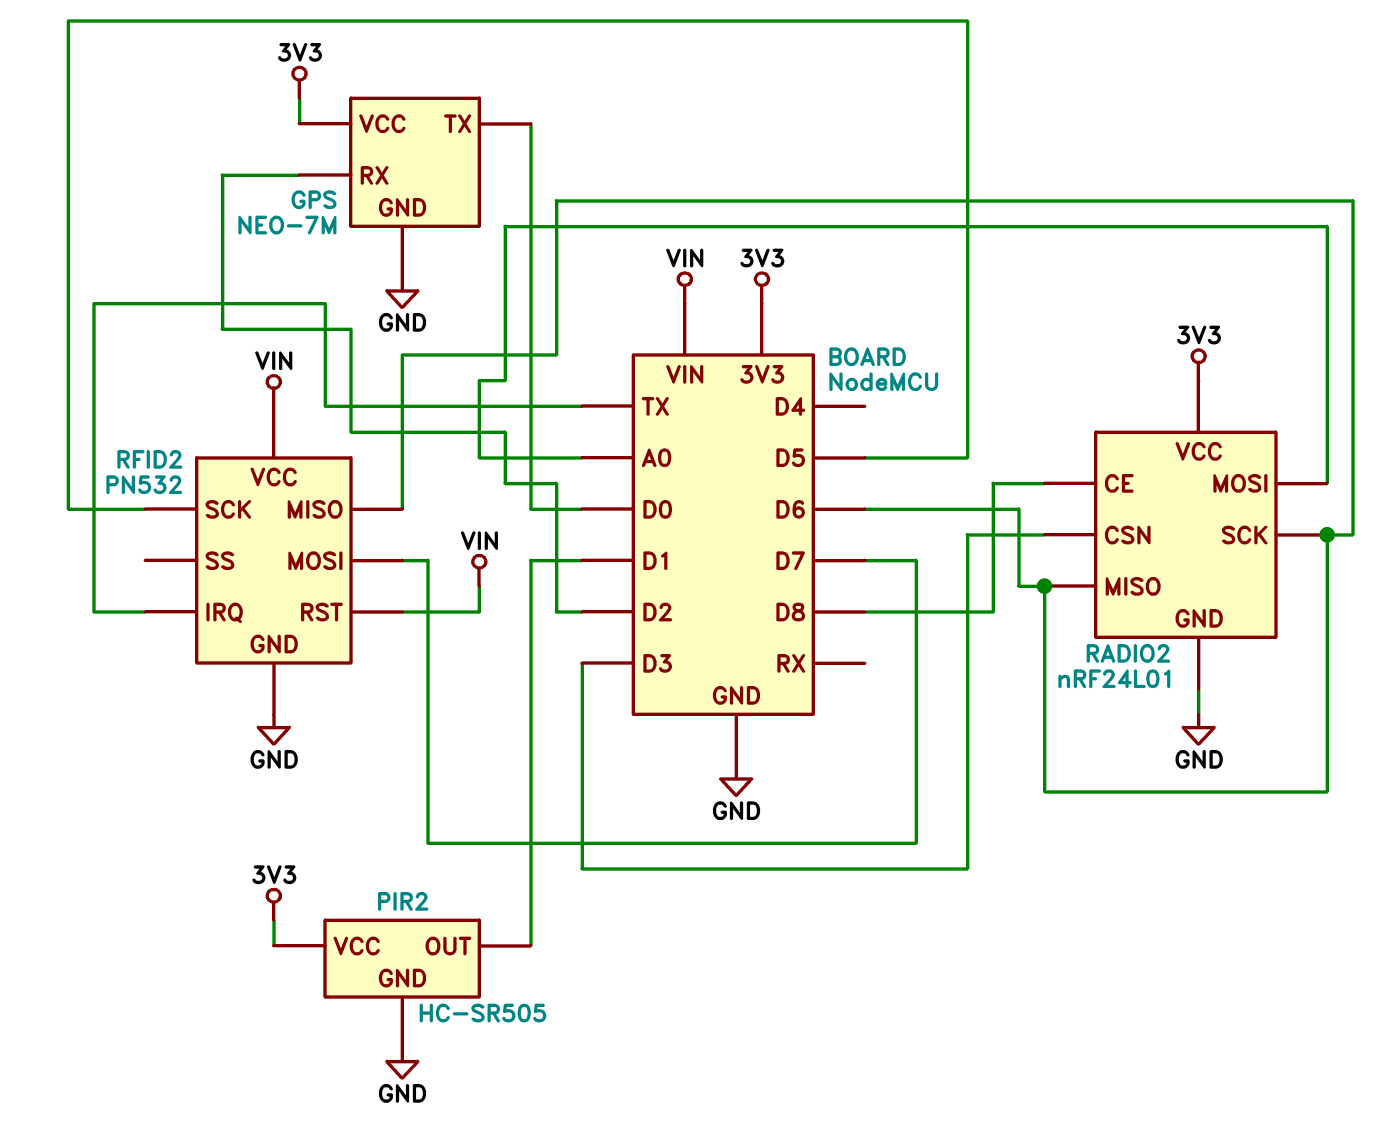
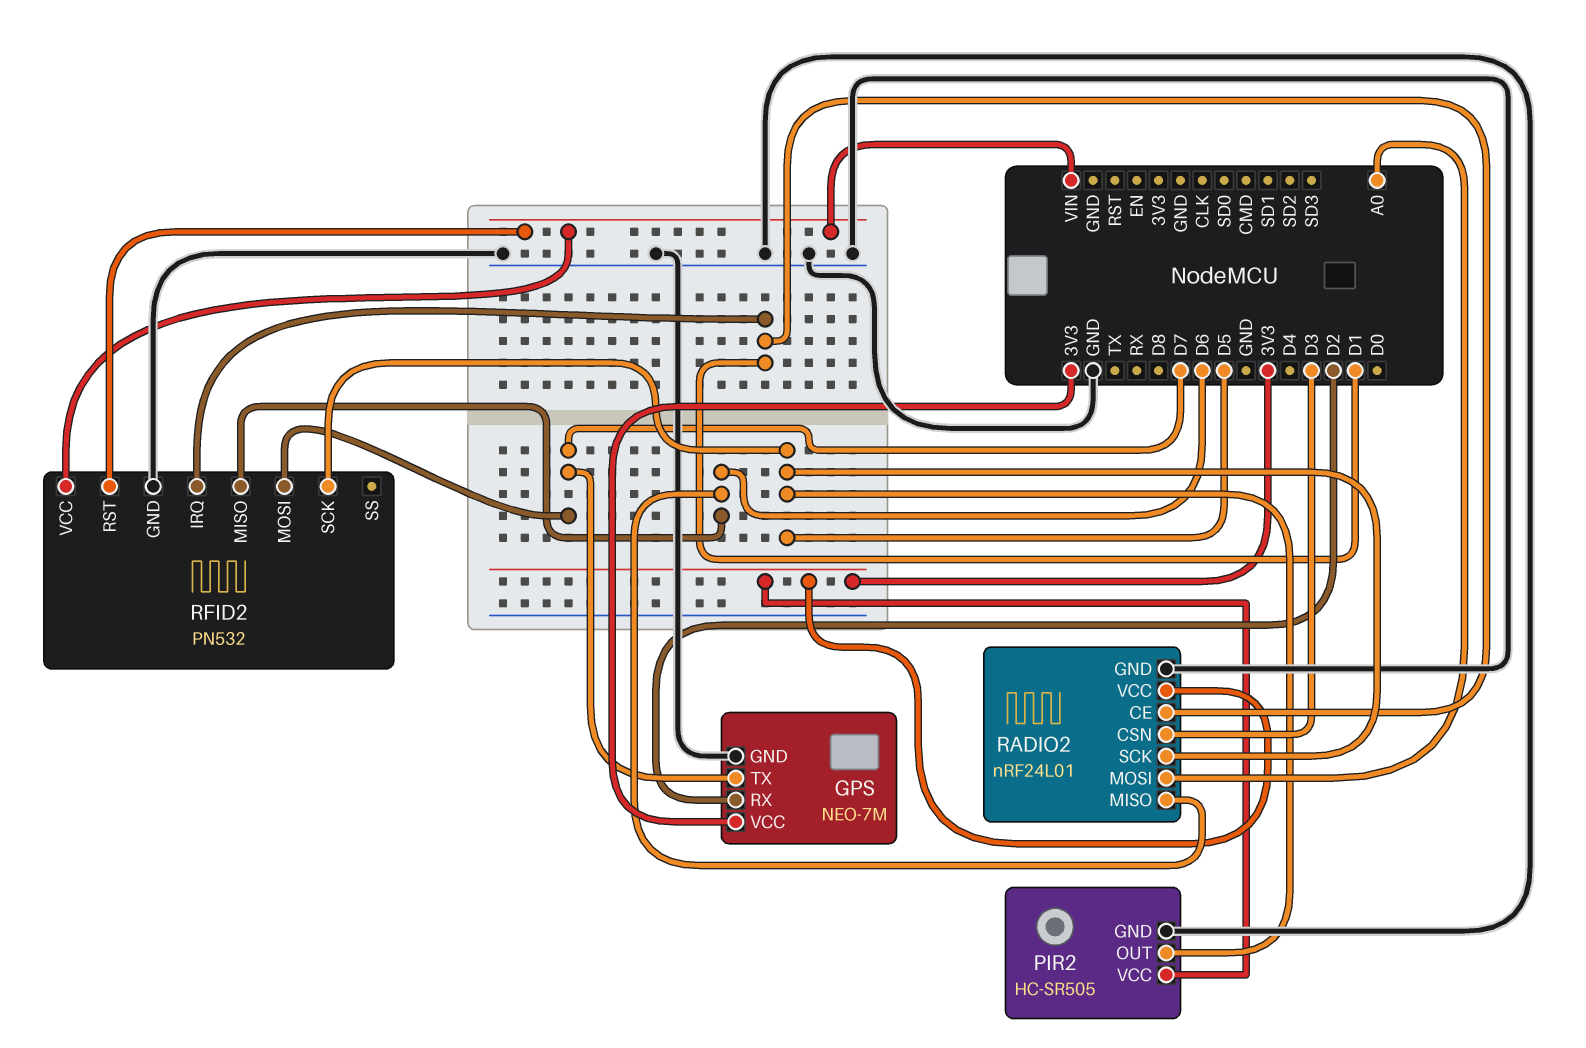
GPS pin TX: D0 -> D7
PIR2 pin OUT: D1 -> D5
RADIO2 pin CE: D8 -> D1
RADIO2 pin SCK: D6 -> D5
RFID2 pin IRQ: TX -> D1

